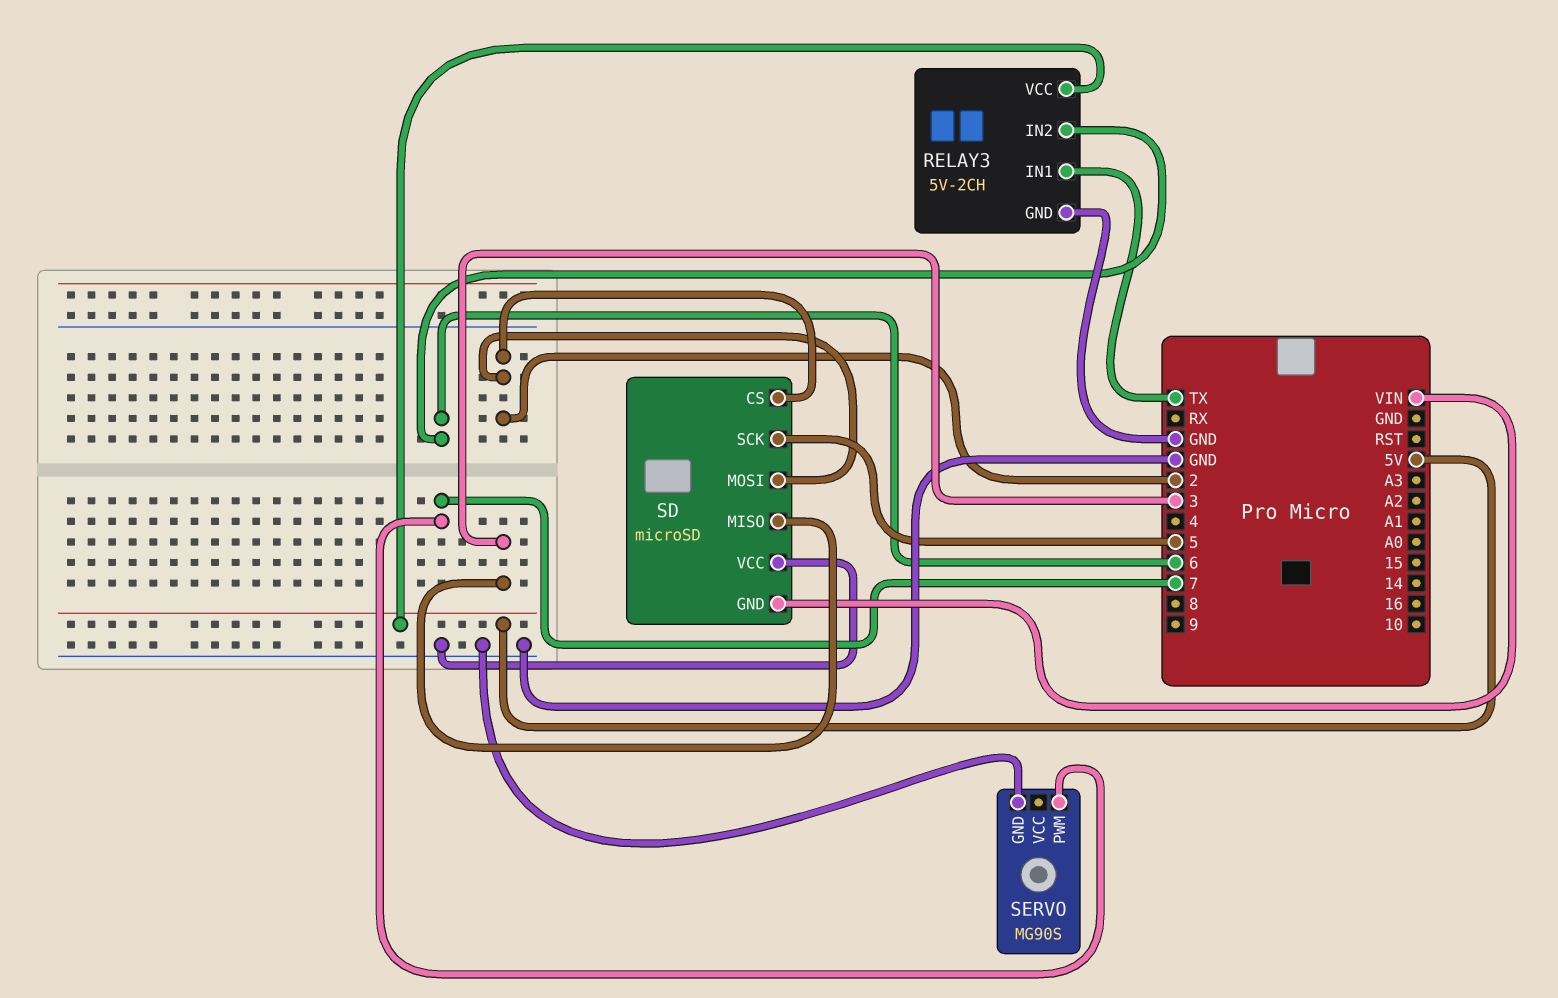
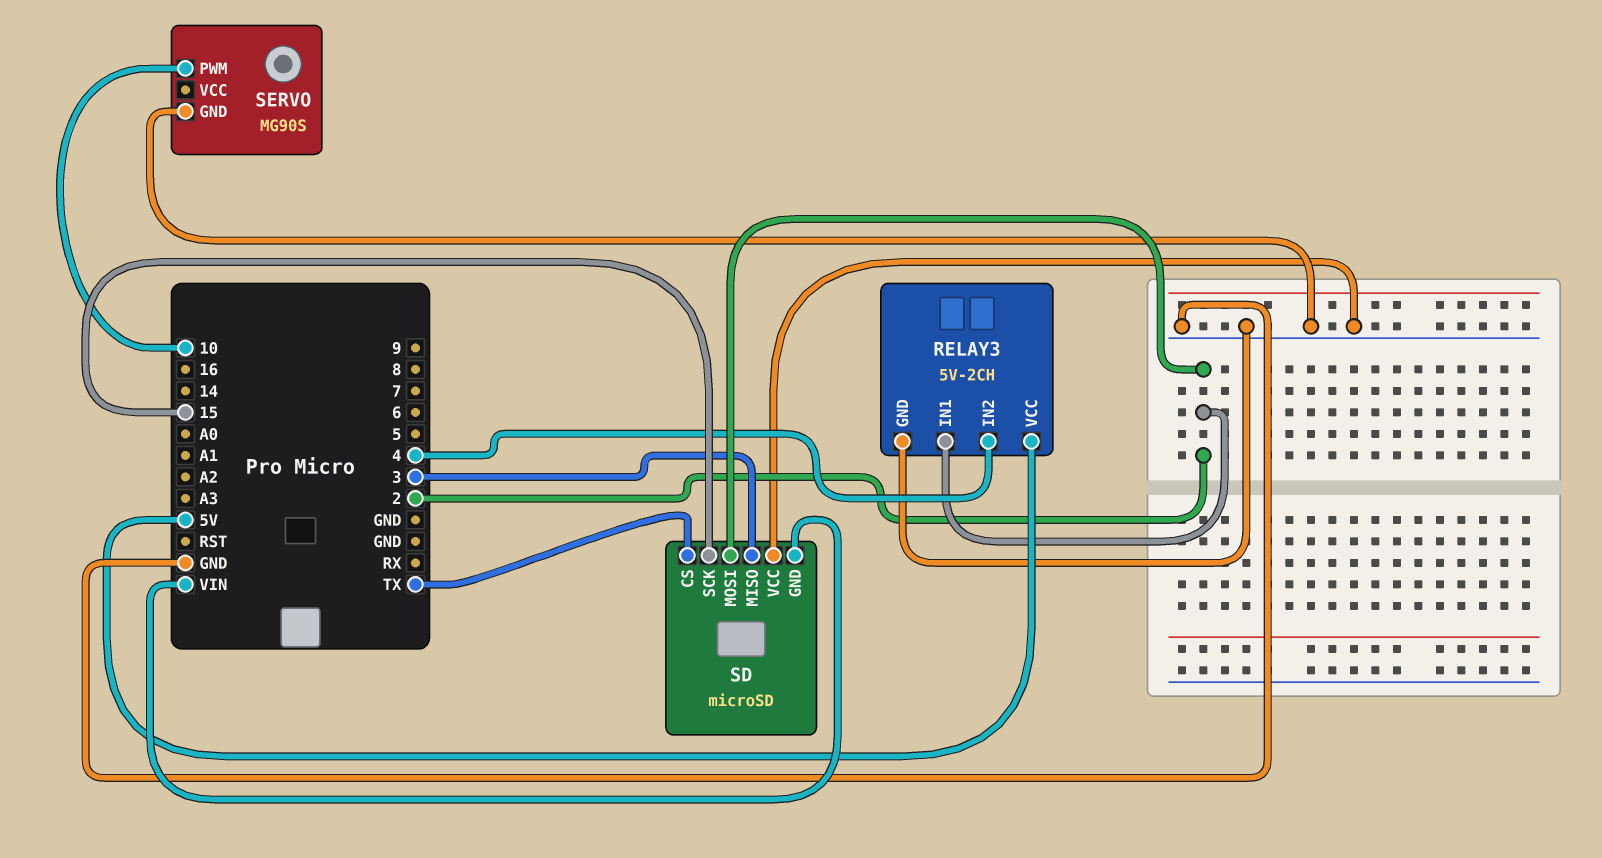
RELAY3 pin IN1: TX -> 2
RELAY3 pin IN2: 6 -> 4
SD pin CS: 2 -> TX
SD pin SCK: 5 -> 15
SERVO pin PWM: 7 -> 10

